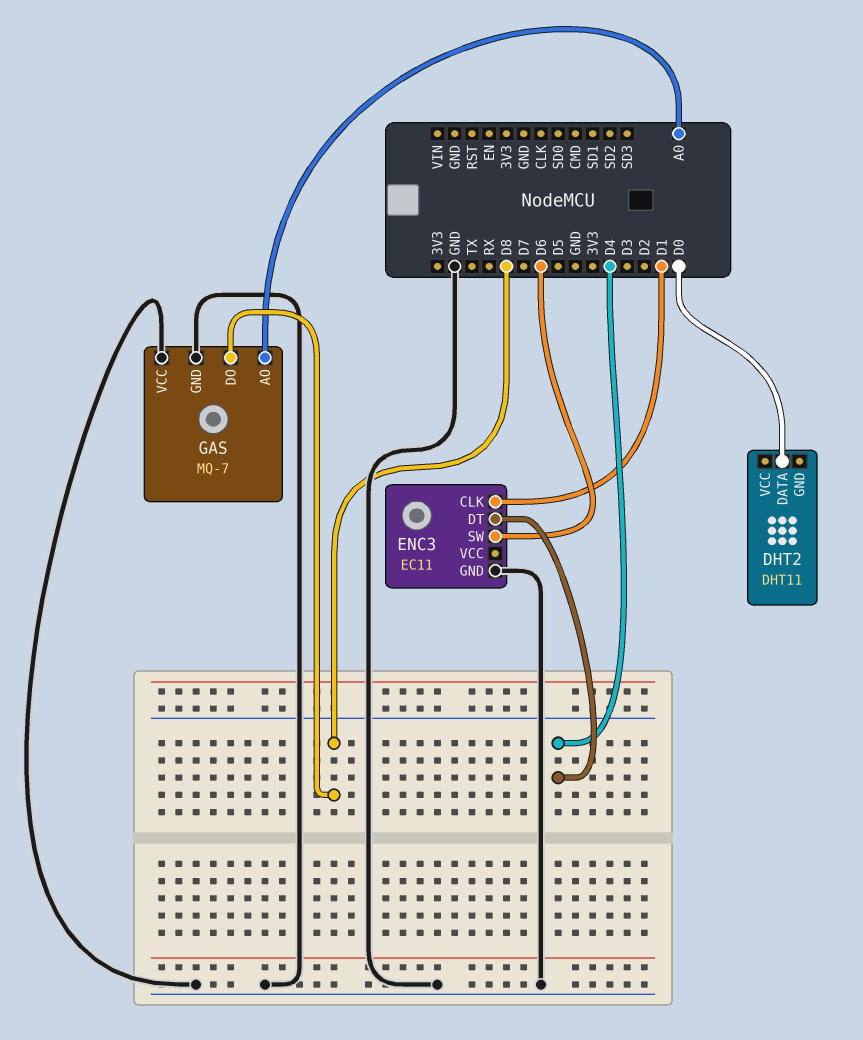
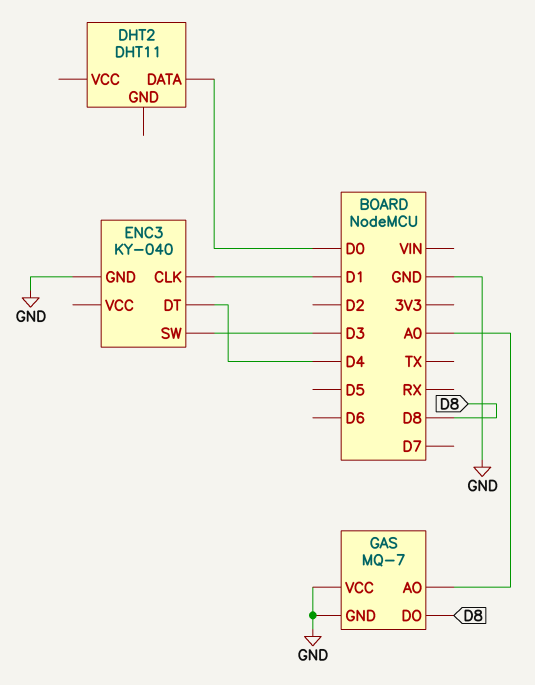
ENC3: EC11 -> KY-040
ENC3 pin SW: D6 -> D3

